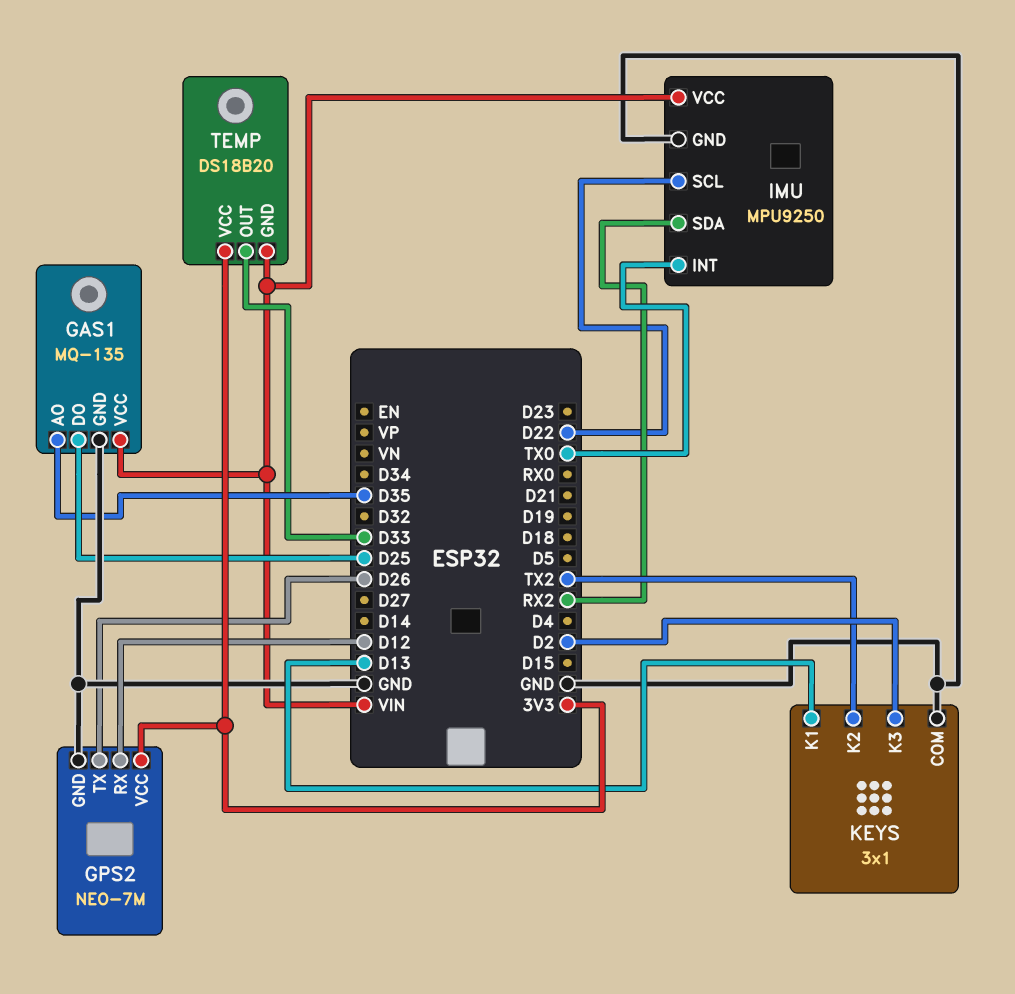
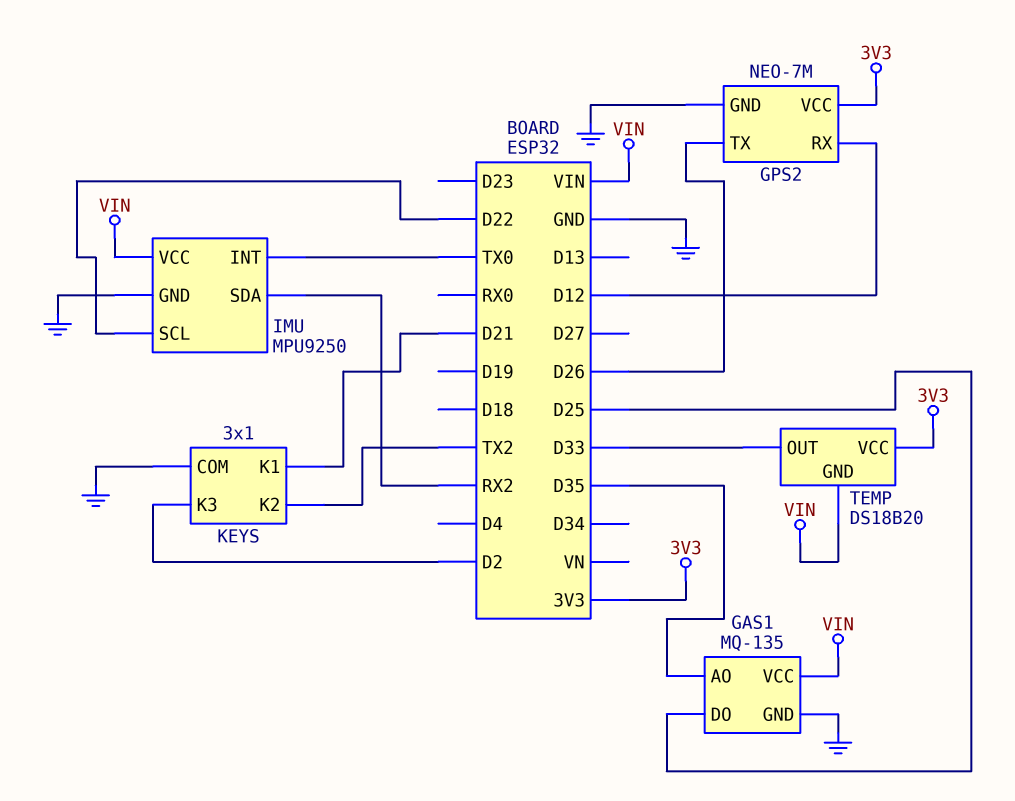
KEYS pin K1: D13 -> D21

